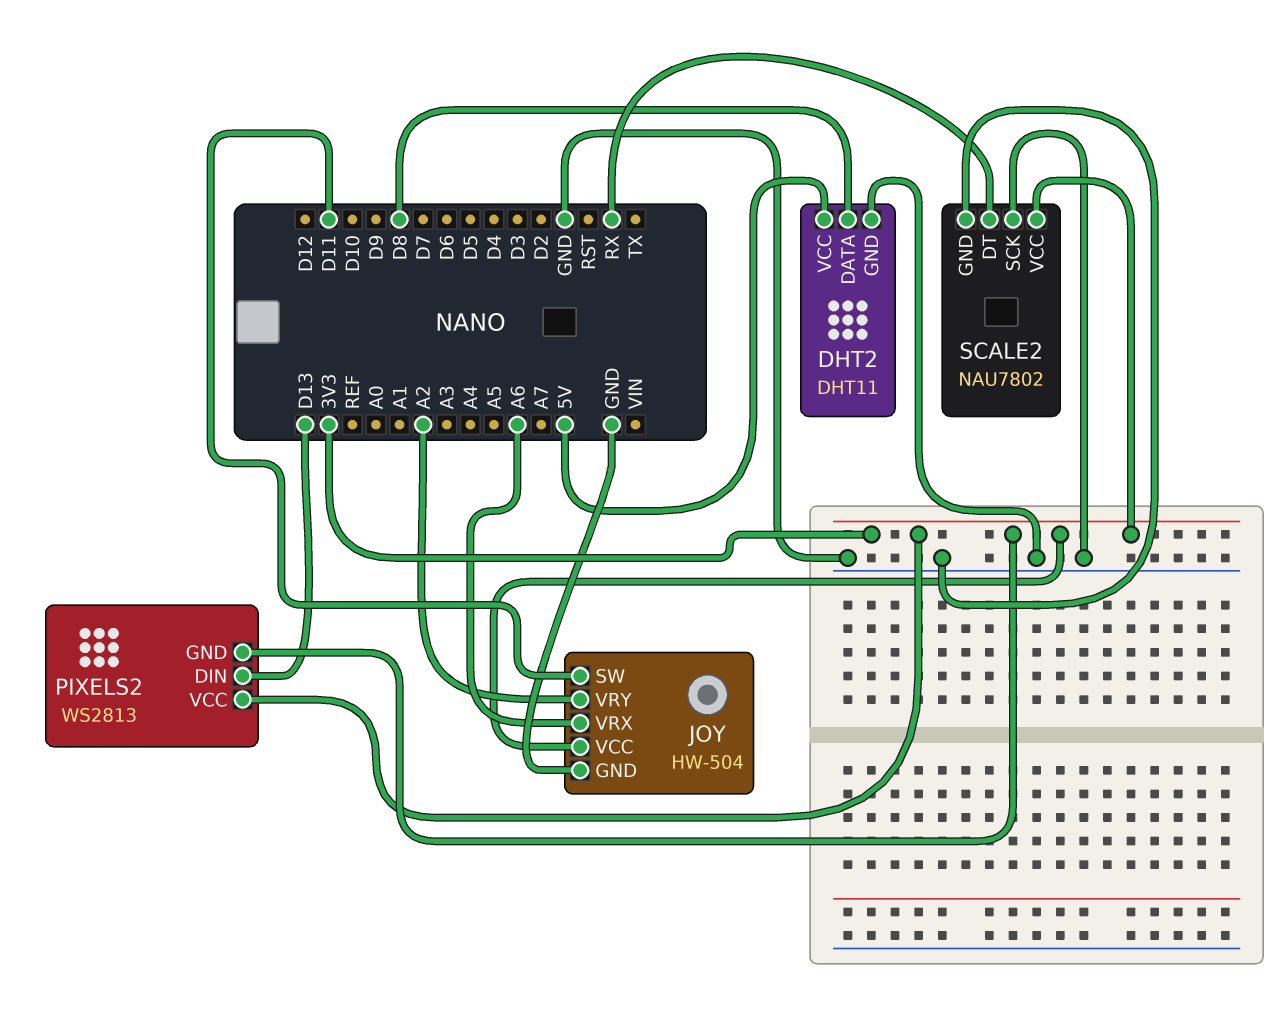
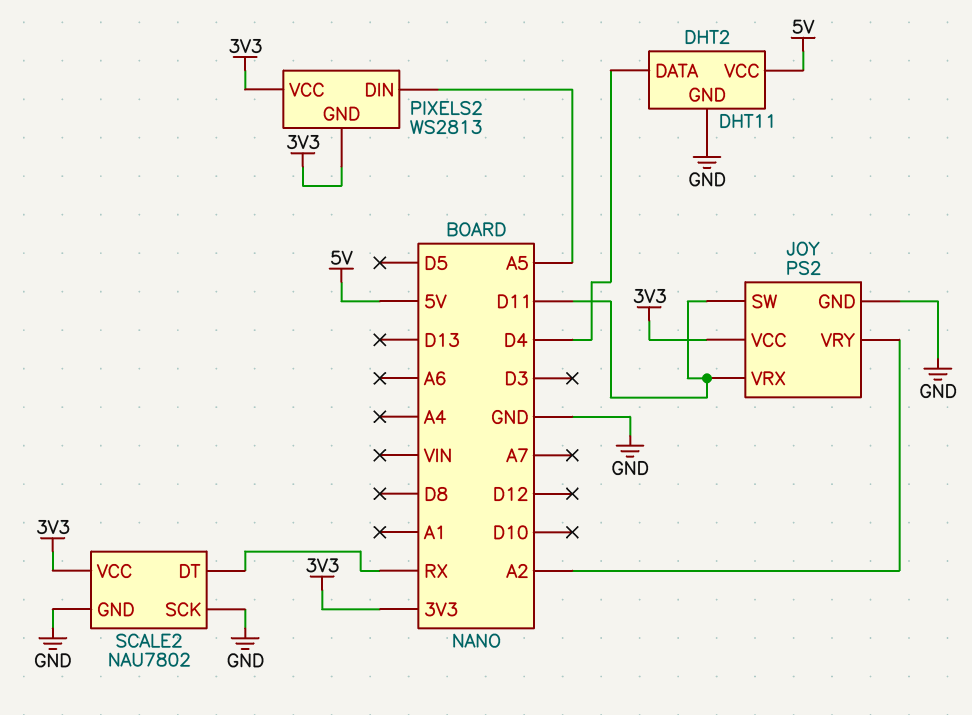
DHT2 pin DATA: D8 -> D4
JOY: HW-504 -> PS2
JOY pin VRX: A6 -> D11
PIXELS2 pin DIN: D13 -> A5

